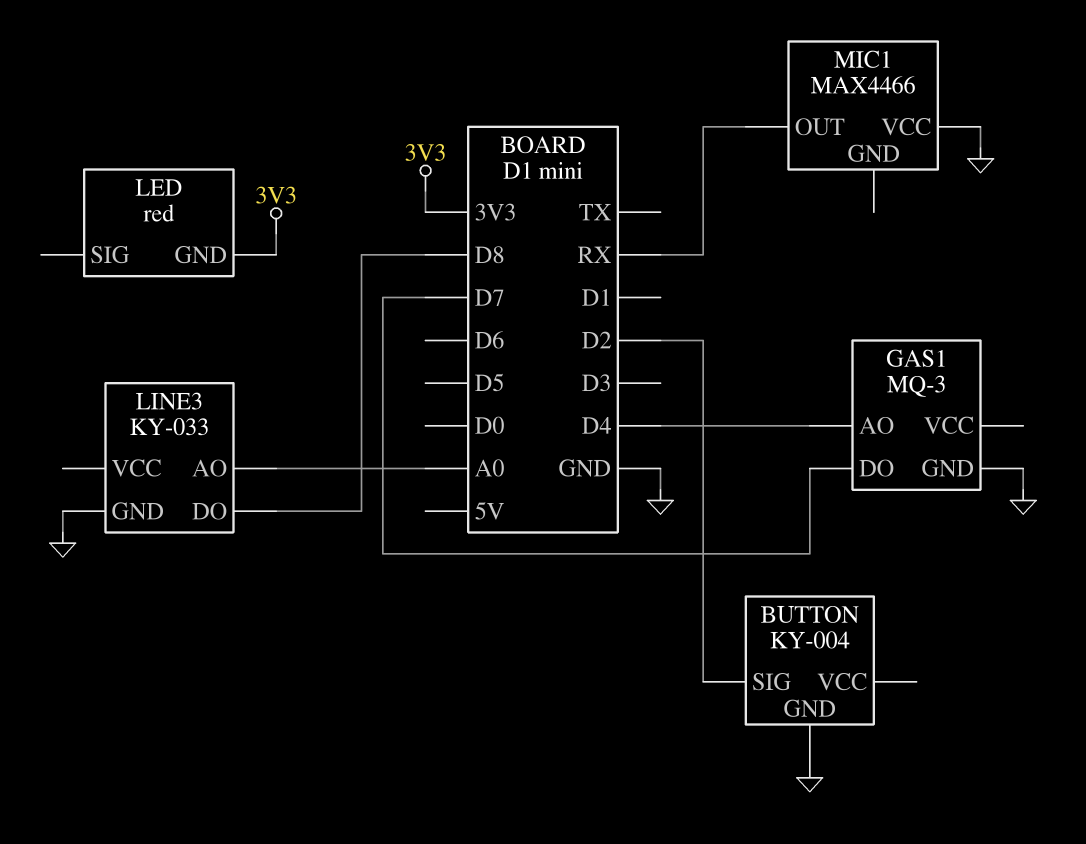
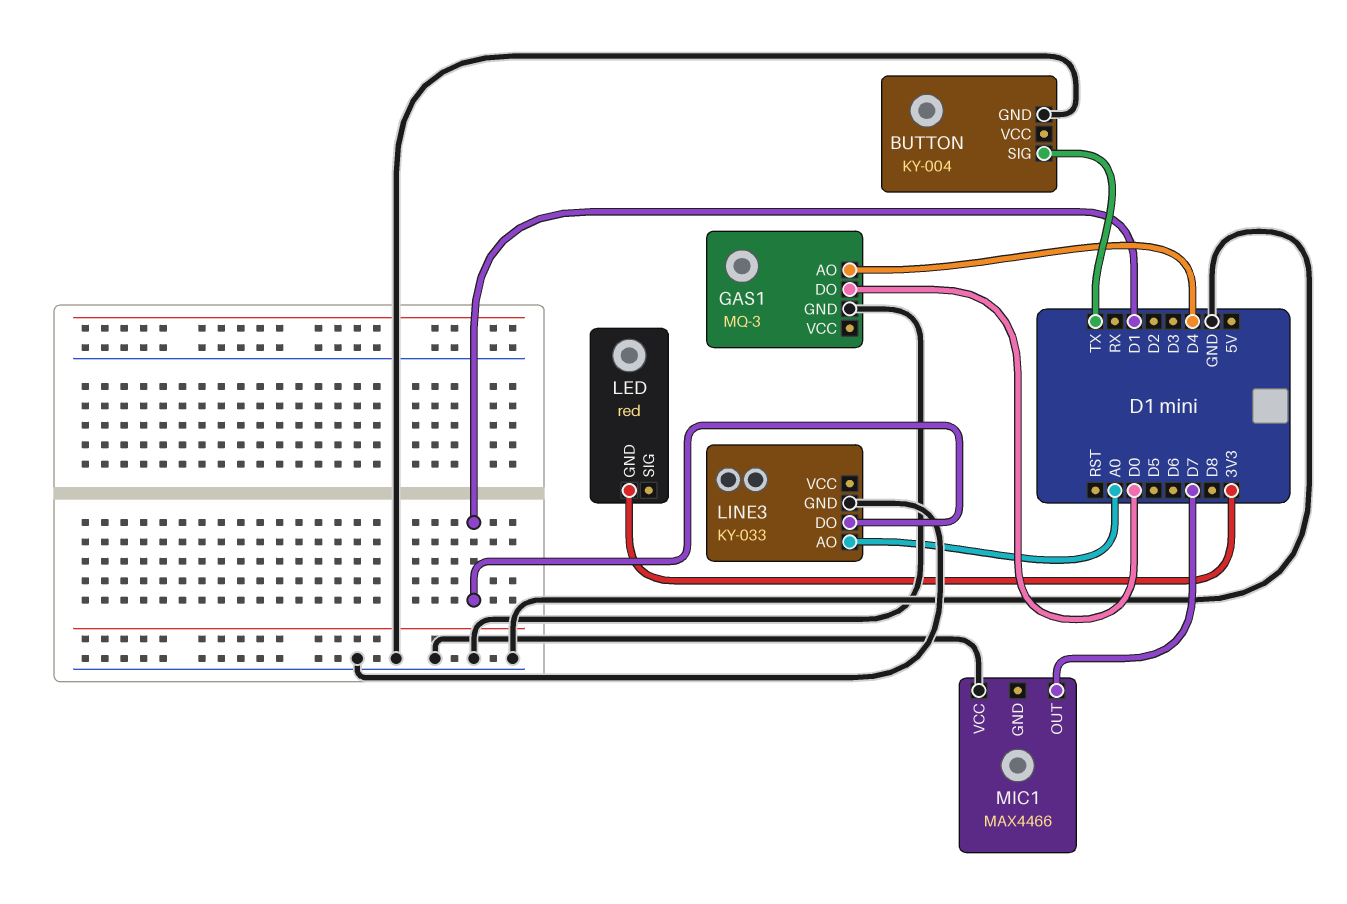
BUTTON pin SIG: D2 -> TX
GAS1 pin DO: D7 -> D0
LINE3 pin DO: D8 -> D1
MIC1 pin OUT: RX -> D7

